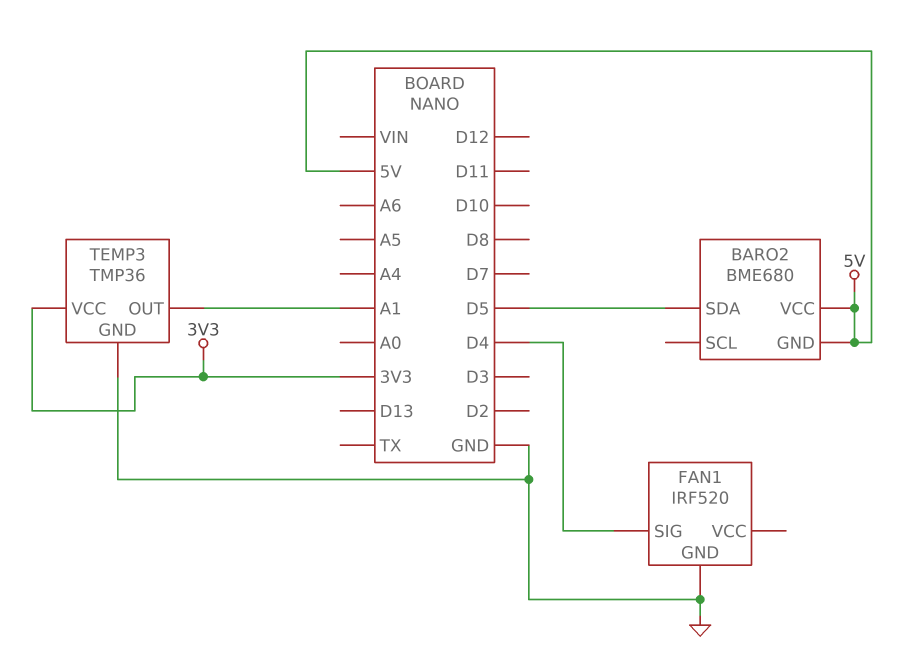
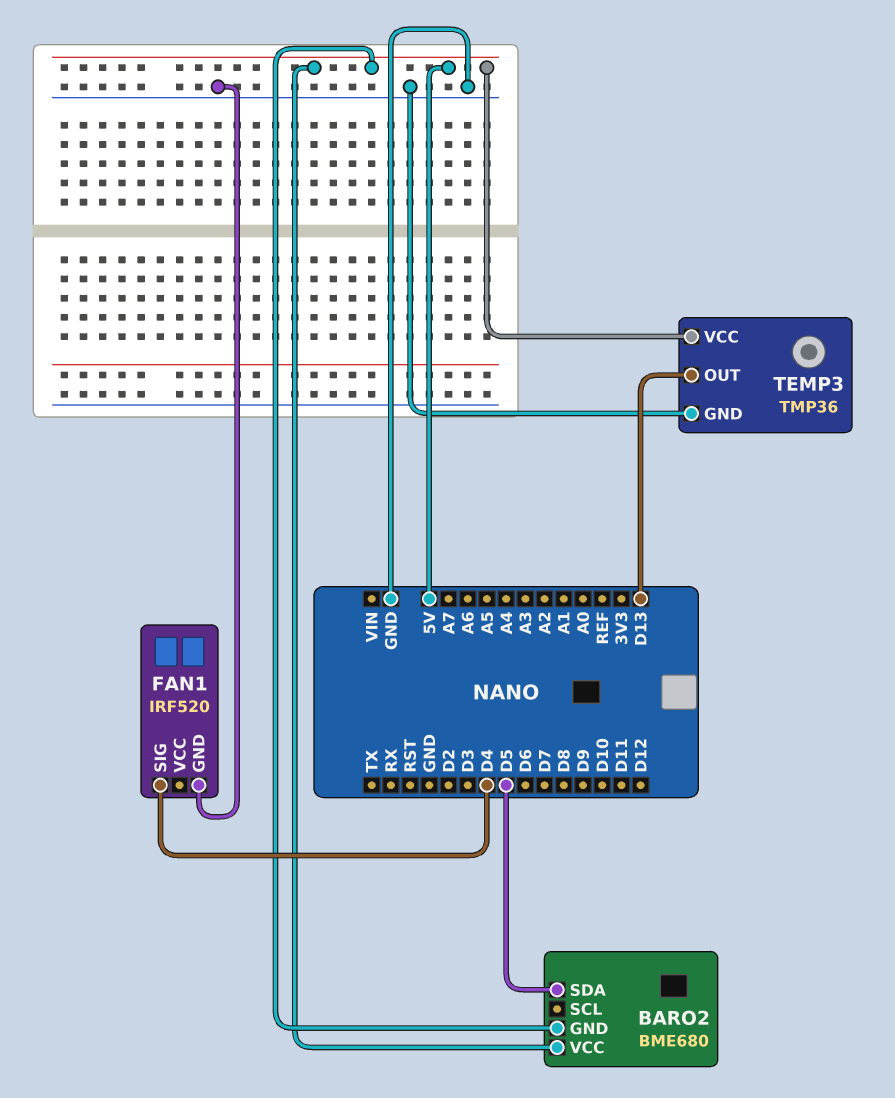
TEMP3 pin OUT: A1 -> D13
TEMP3 pin VCC: 3V3 -> 5V

